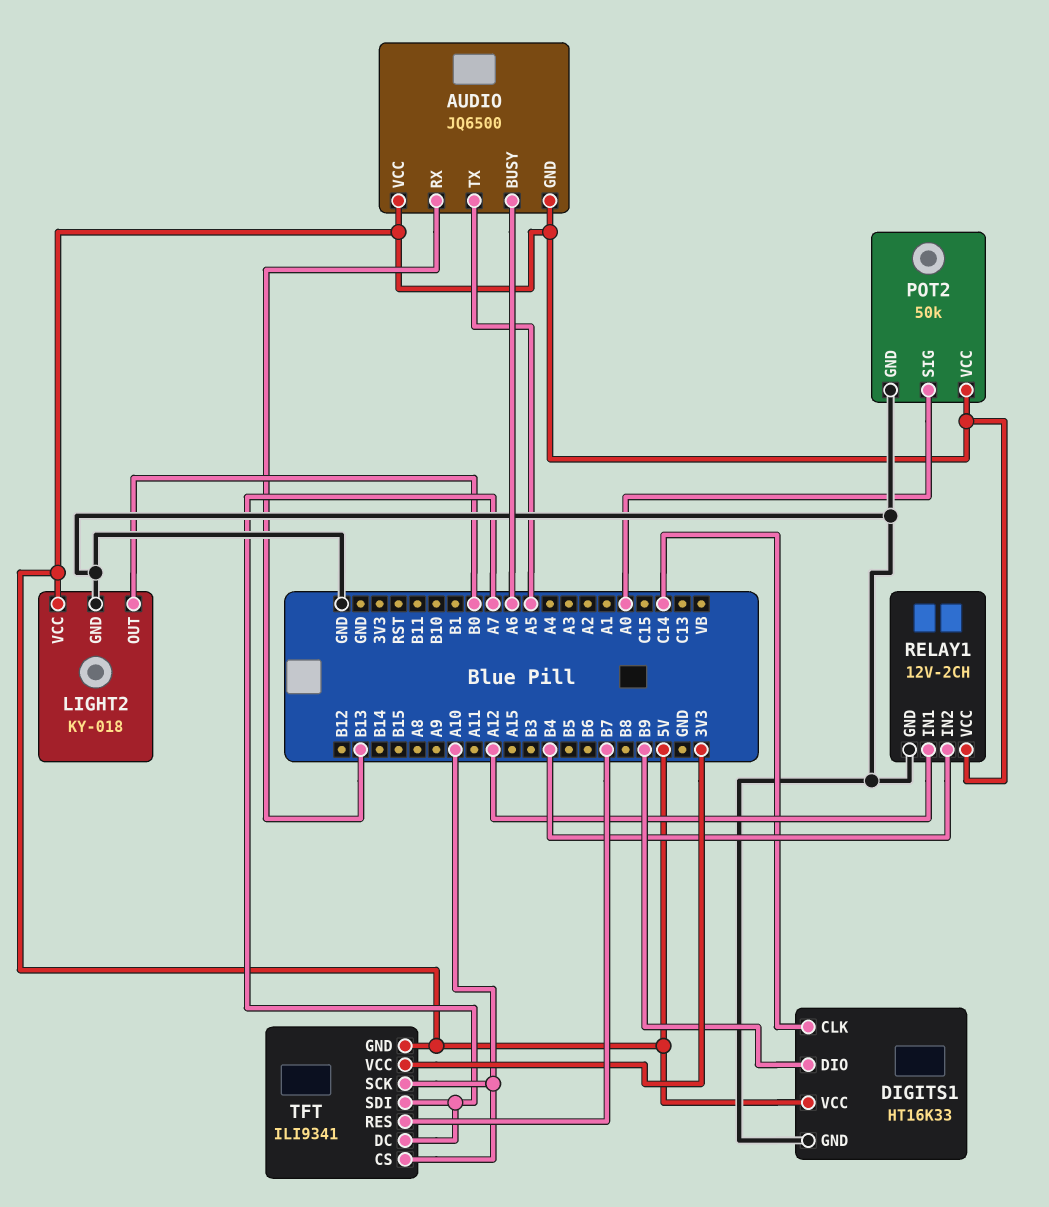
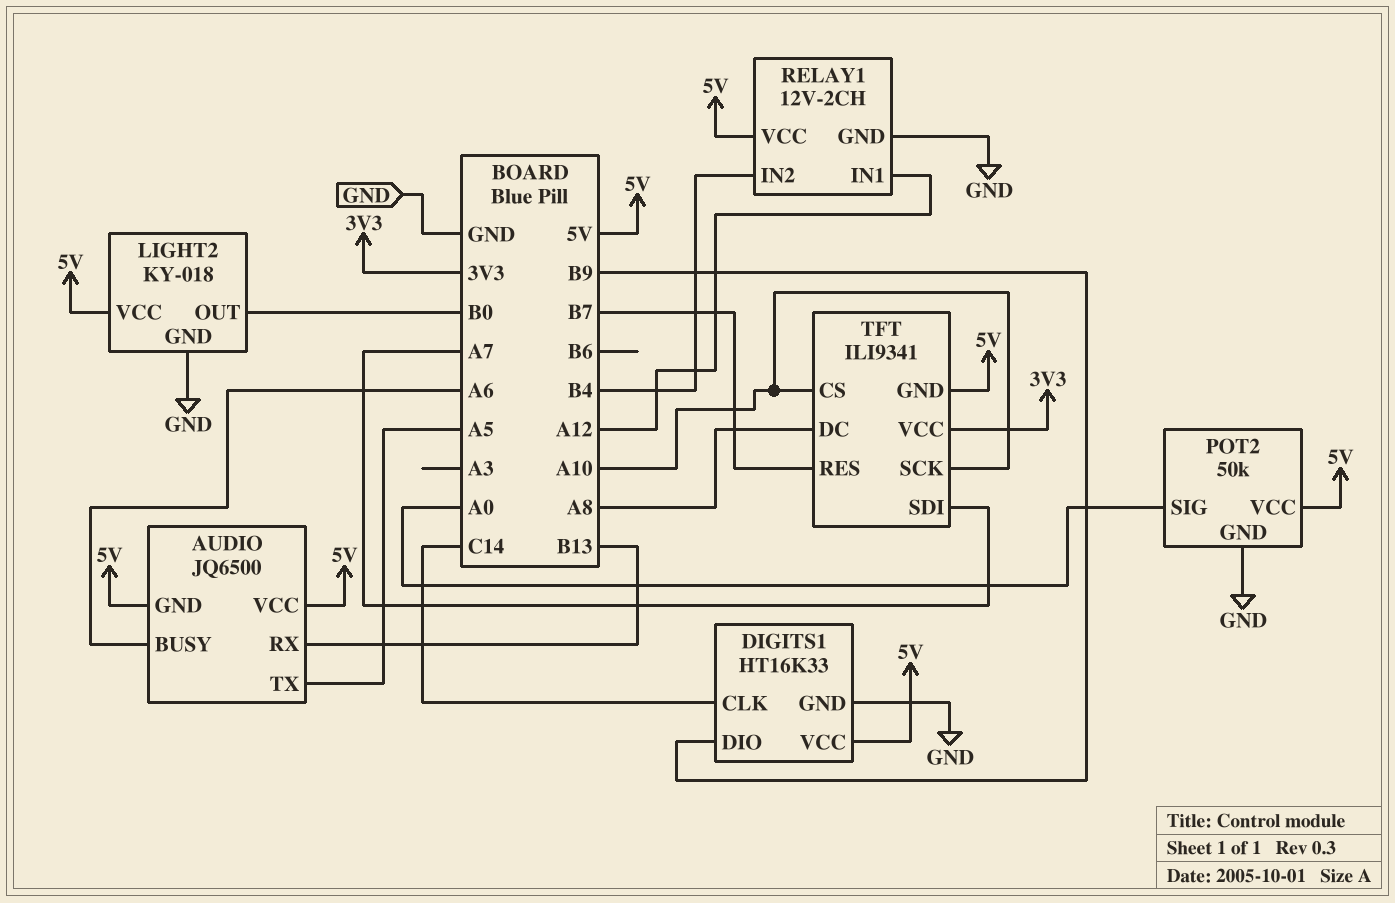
TFT pin DC: A7 -> A8

